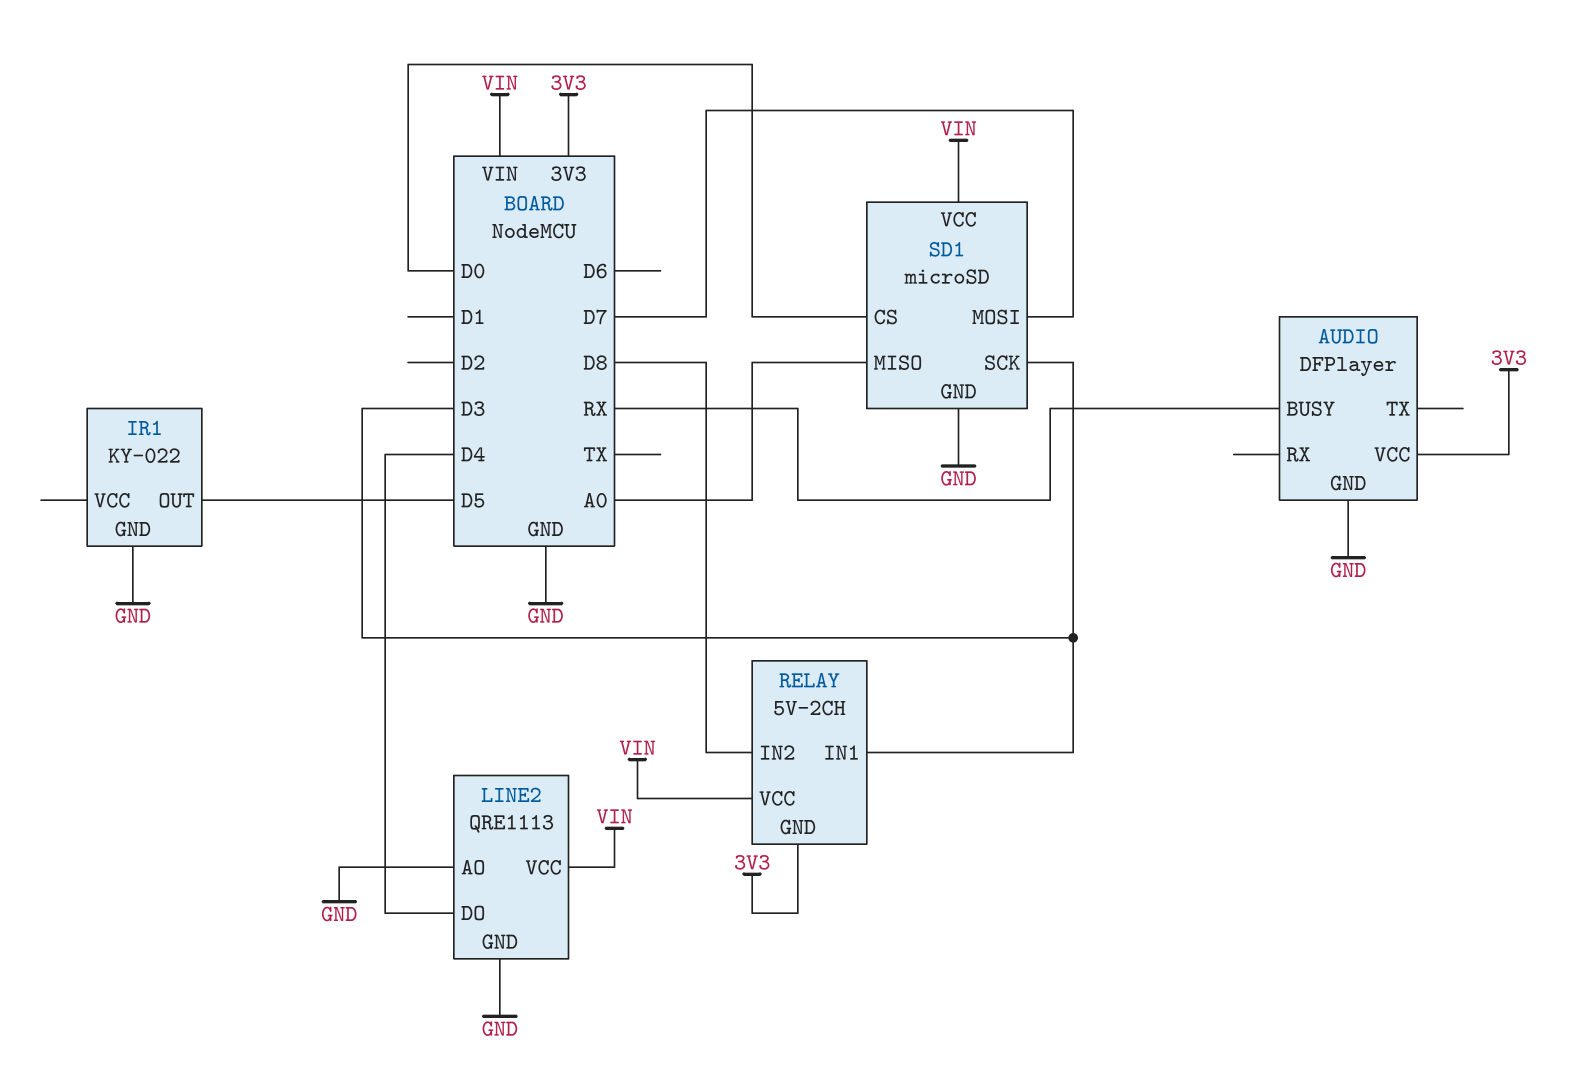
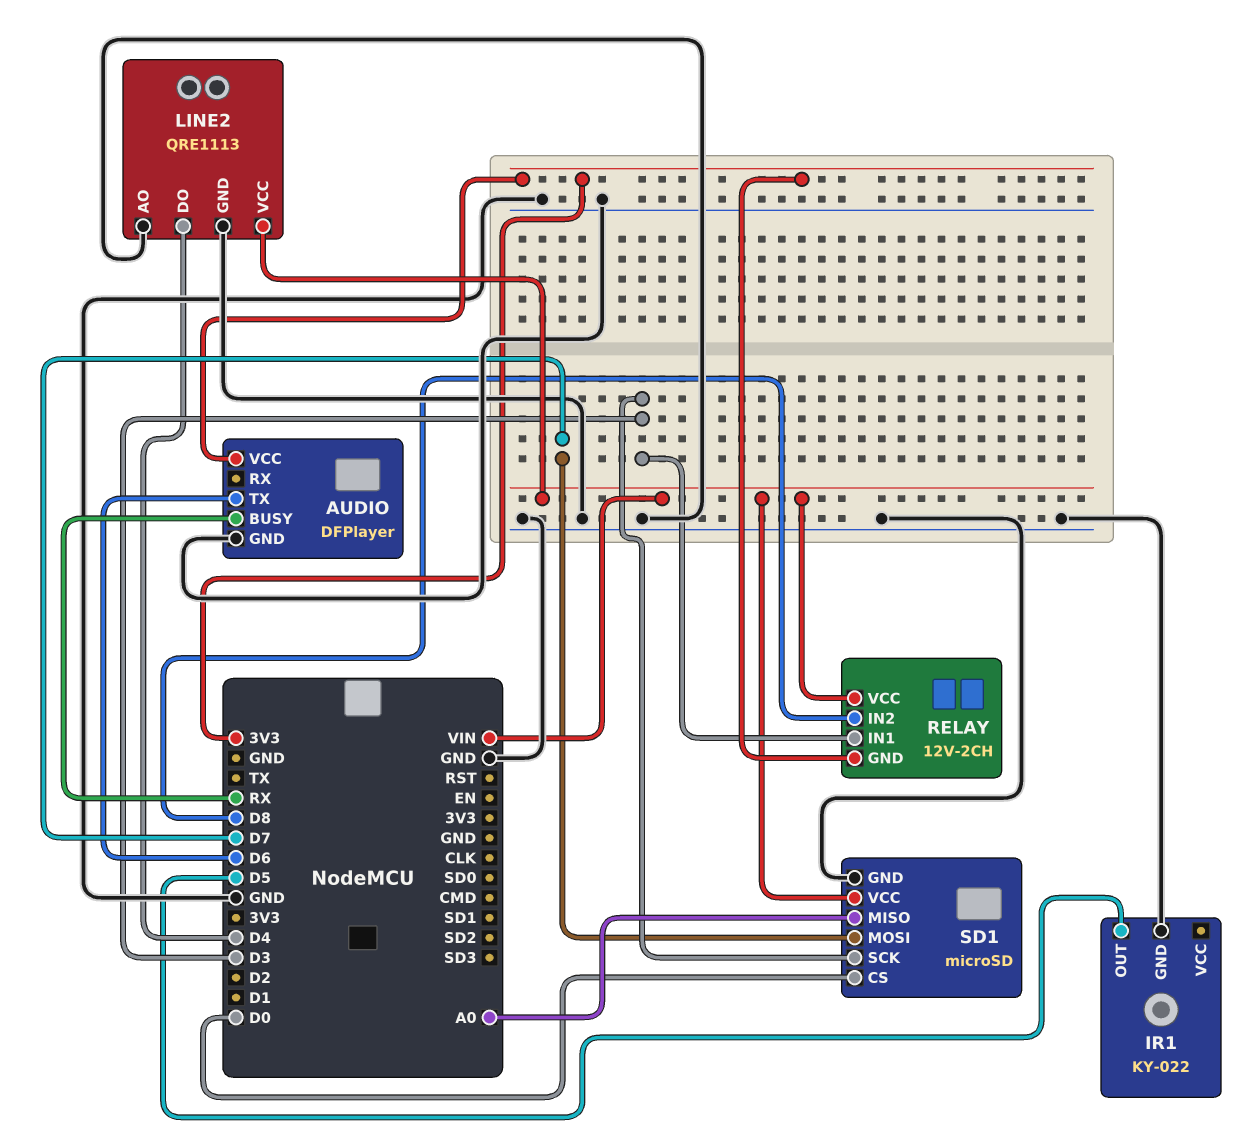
AUDIO pin TX: none -> D6
RELAY: 5V-2CH -> 12V-2CH

